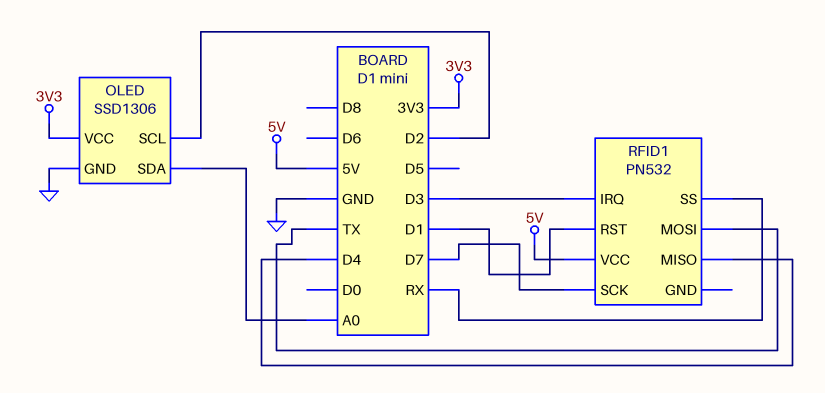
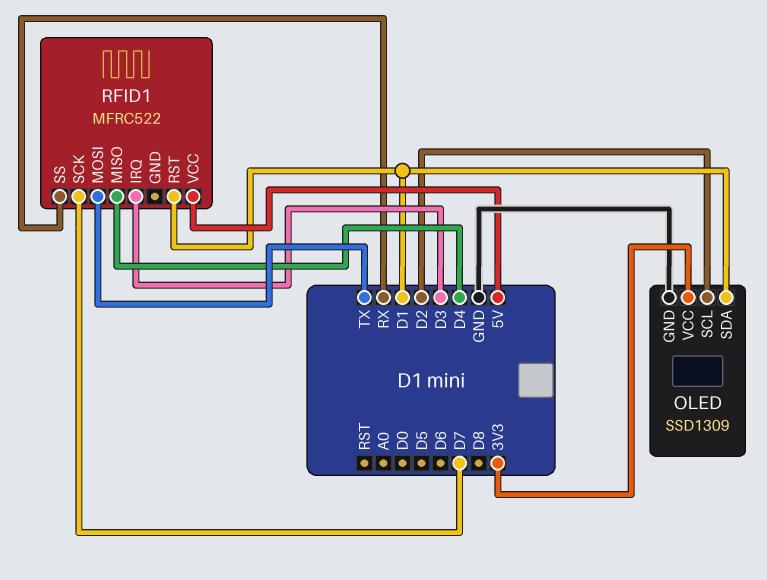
OLED: SSD1306 -> SSD1309
OLED pin SDA: A0 -> D1
RFID1: PN532 -> MFRC522

